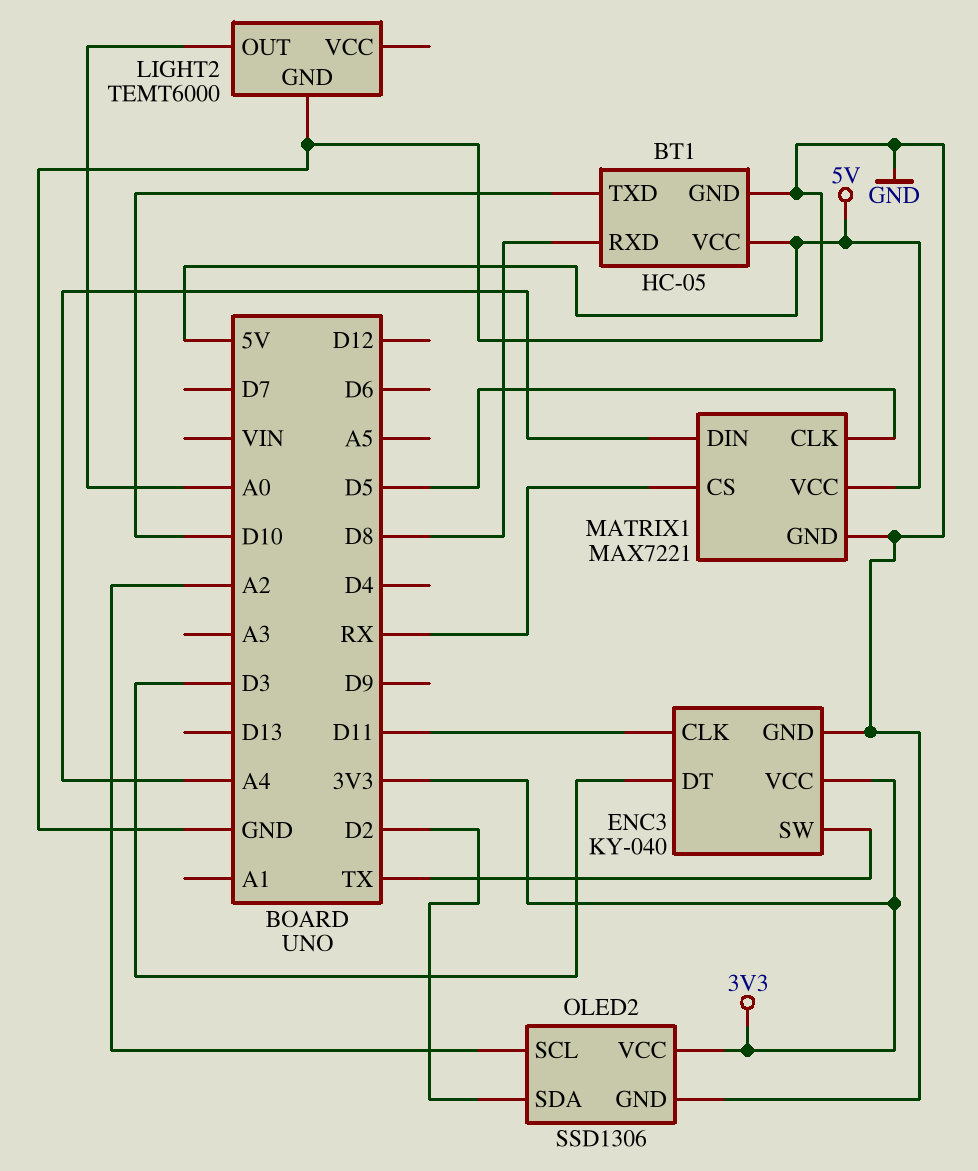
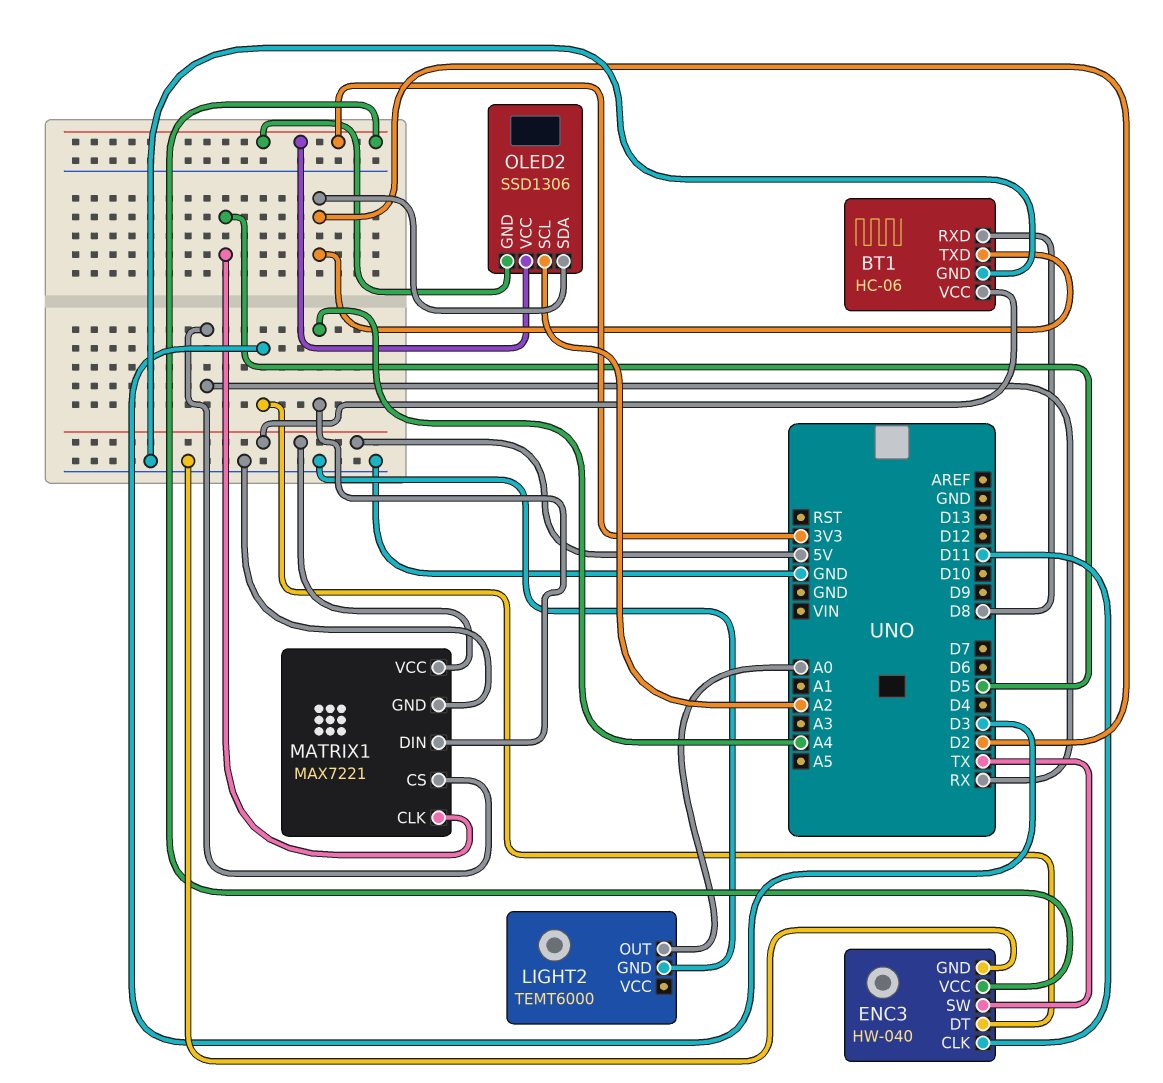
BT1: HC-05 -> HC-06
BT1 pin TXD: D10 -> D2
ENC3: KY-040 -> HW-040
OLED2 pin GND: GND -> 3V3

